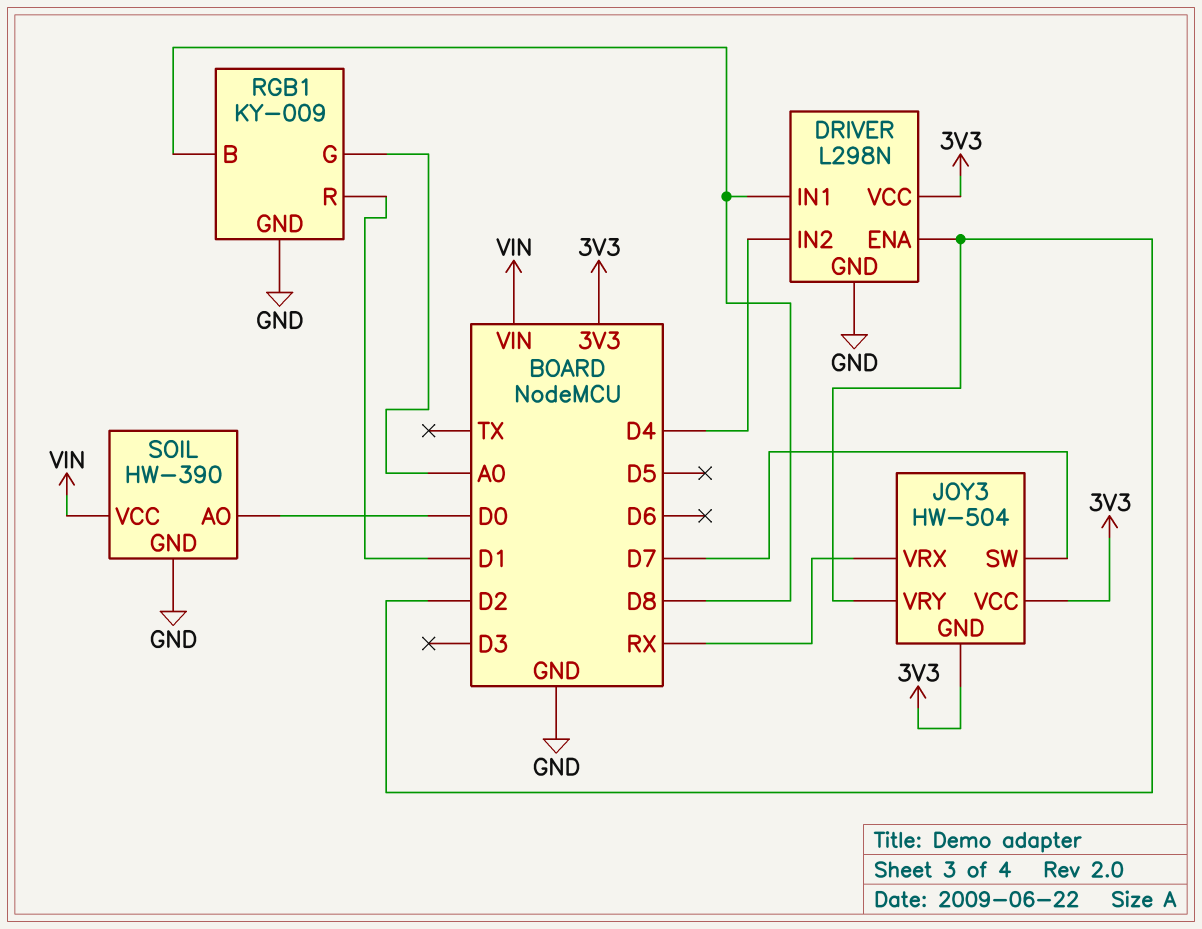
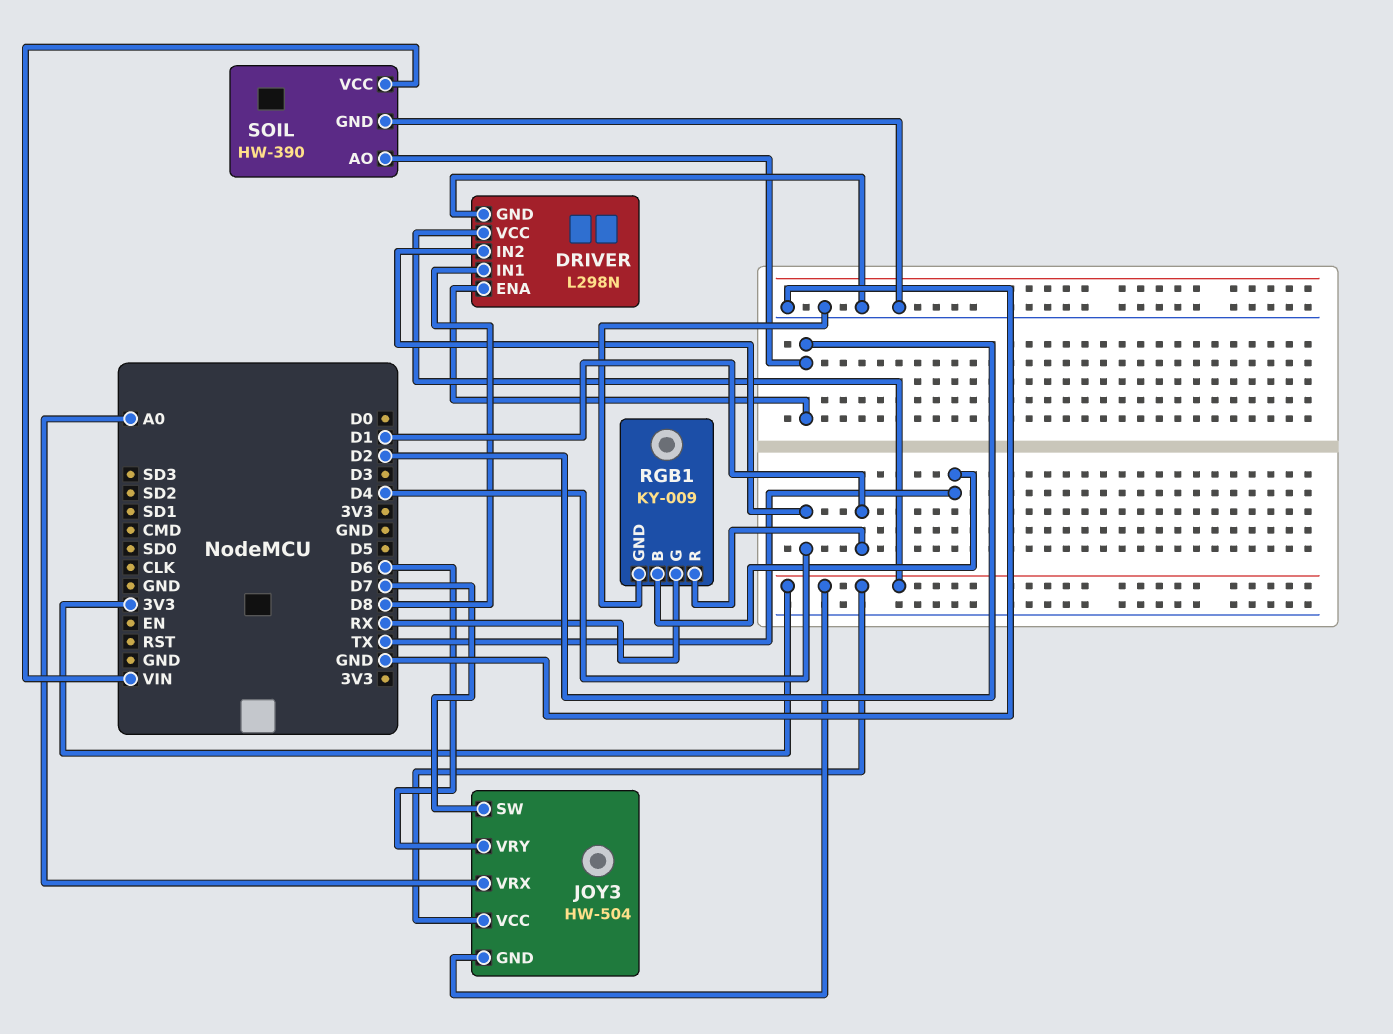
JOY3 pin VRX: RX -> A0
JOY3 pin VRY: D2 -> D6
RGB1 pin B: D8 -> TX
RGB1 pin G: A0 -> RX
SOIL pin AO: D0 -> D2

